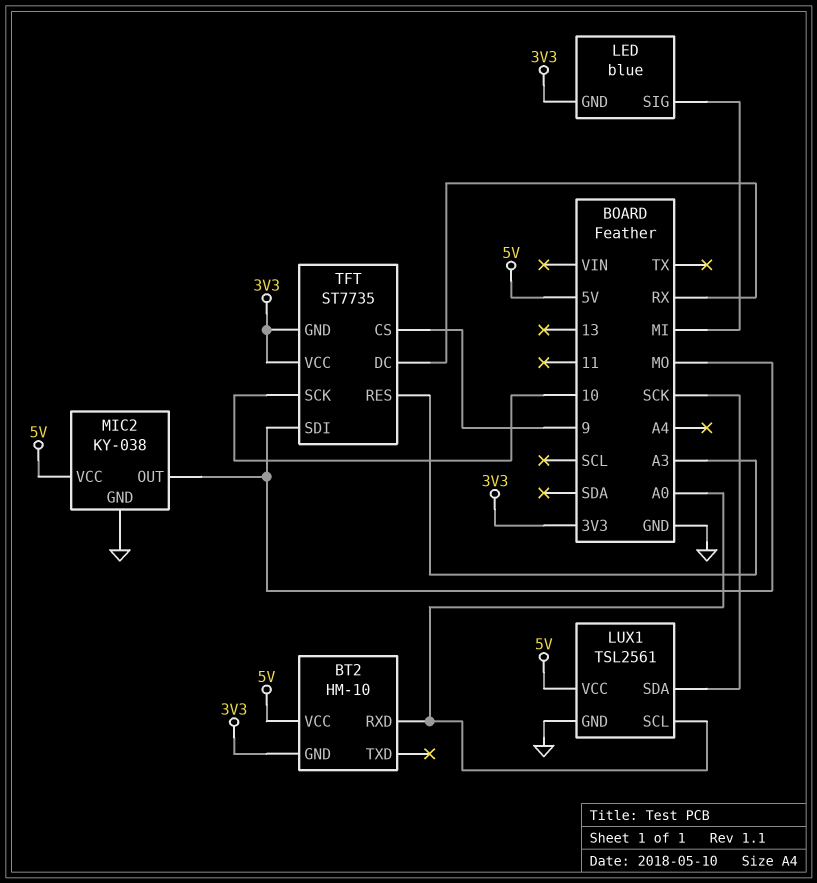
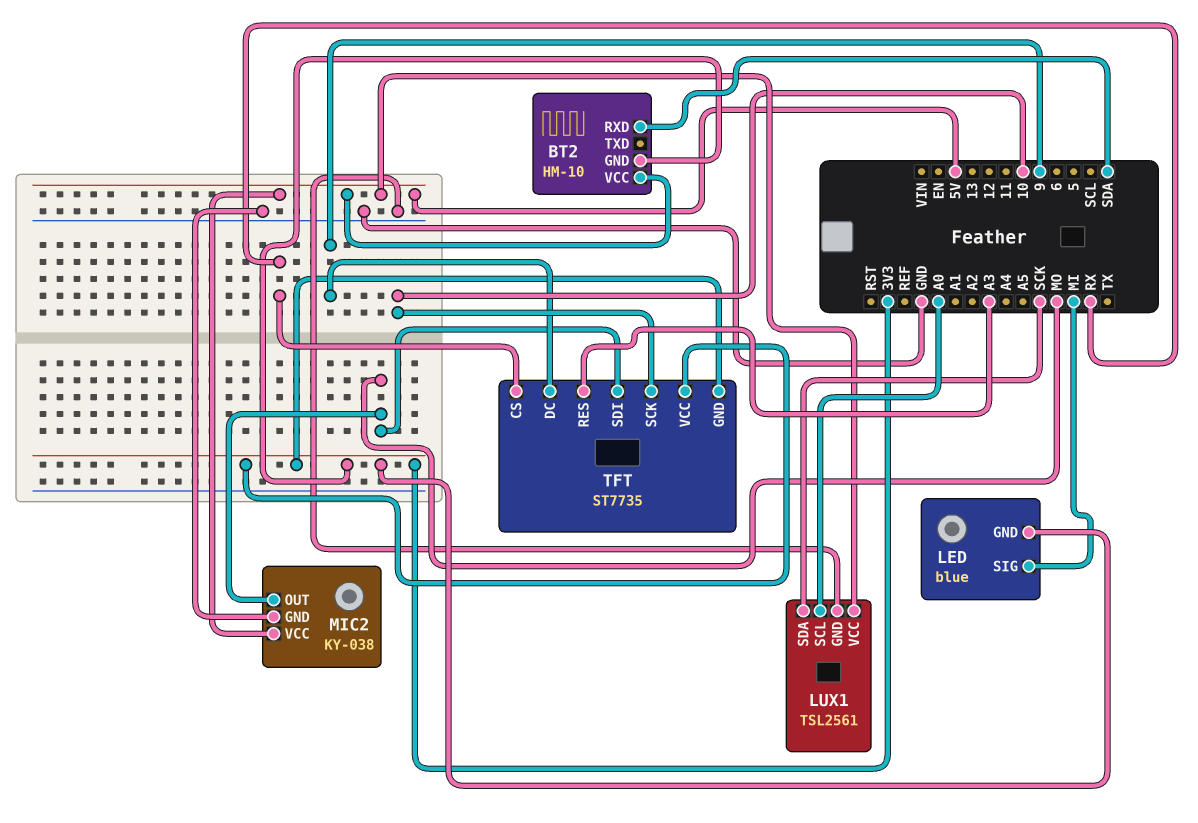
BT2 pin RXD: A0 -> SDA
TFT pin CS: 9 -> RX
TFT pin DC: RX -> 9

